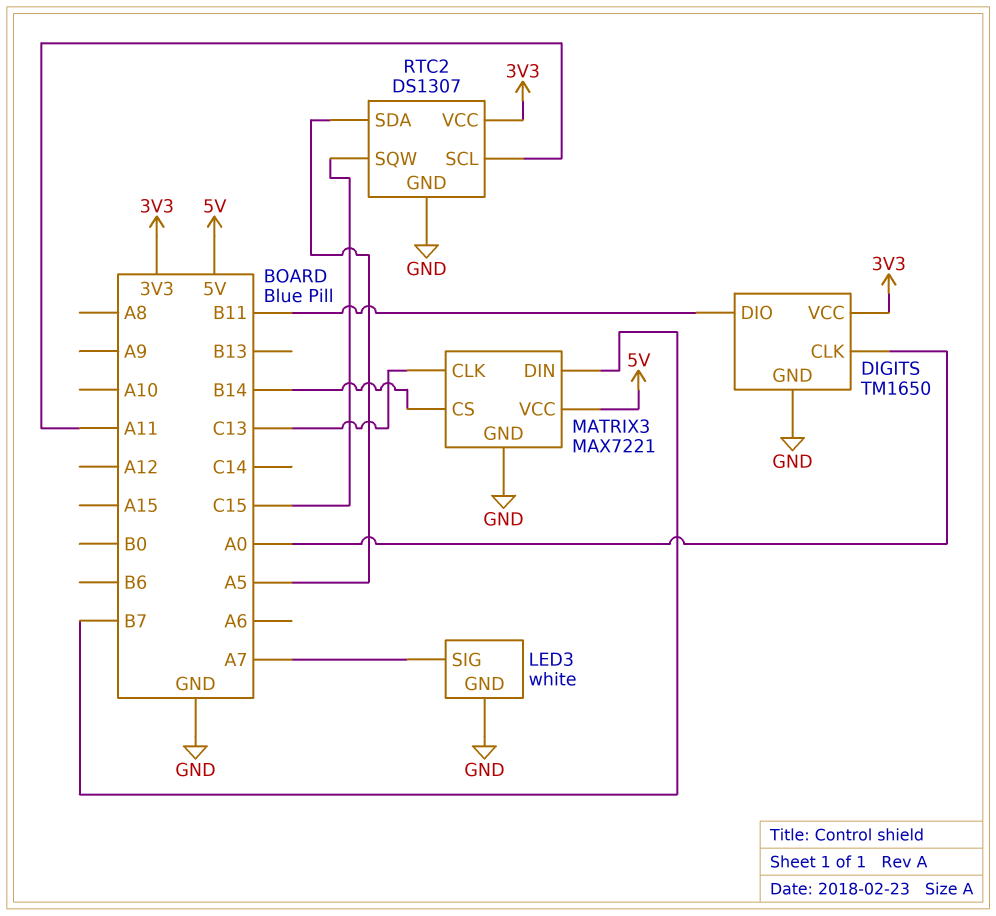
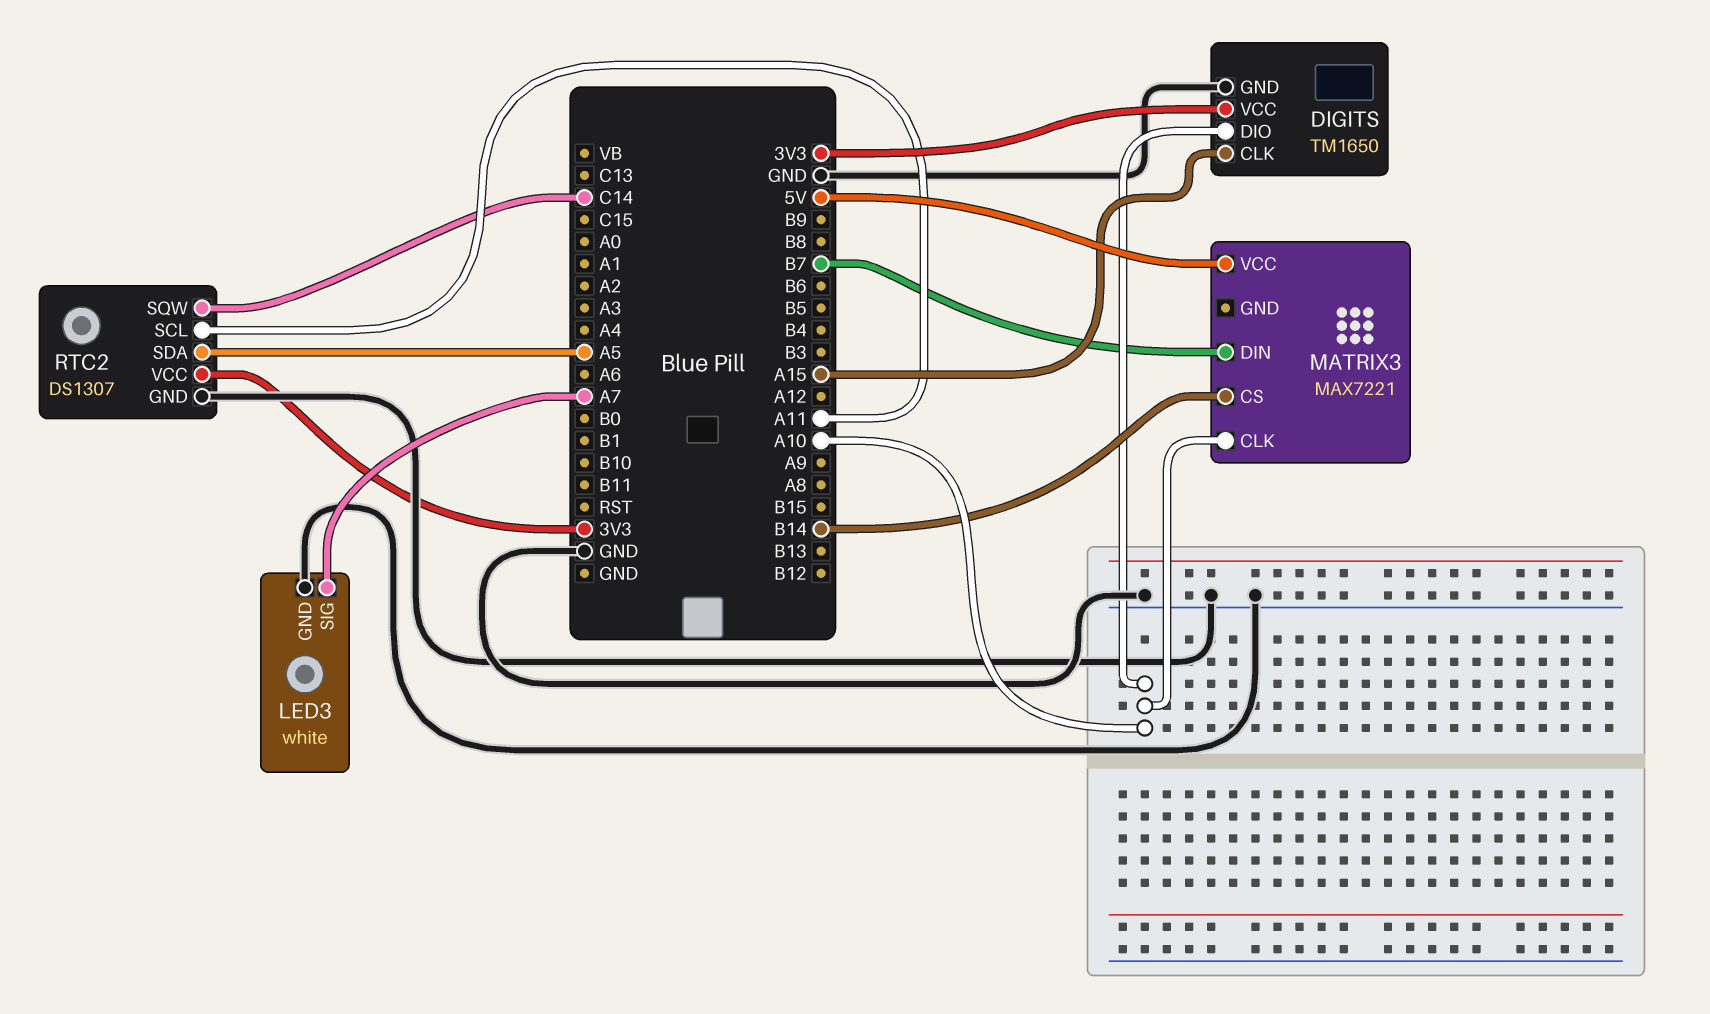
DIGITS pin CLK: A0 -> A15
DIGITS pin DIO: B11 -> A10
MATRIX3 pin CLK: C13 -> A10
MATRIX3 pin GND: GND -> none
RTC2 pin SQW: C15 -> C14

